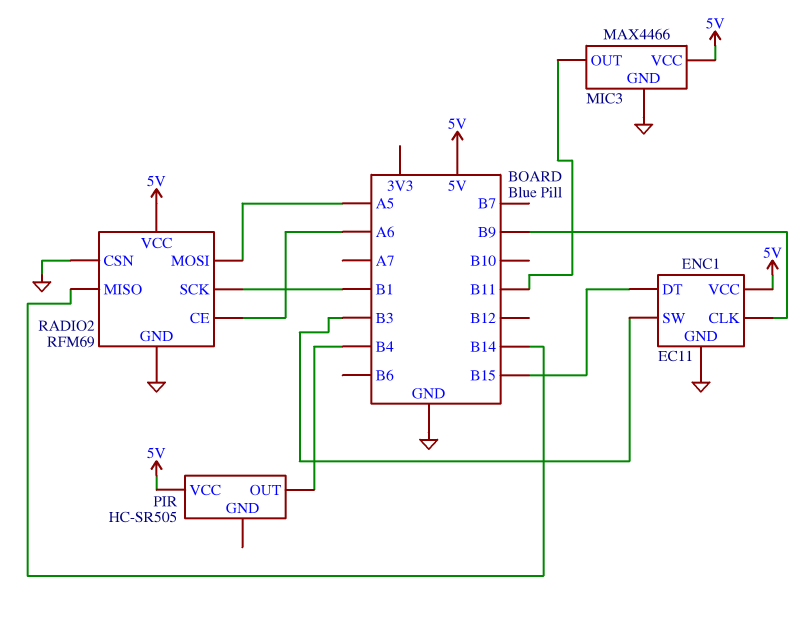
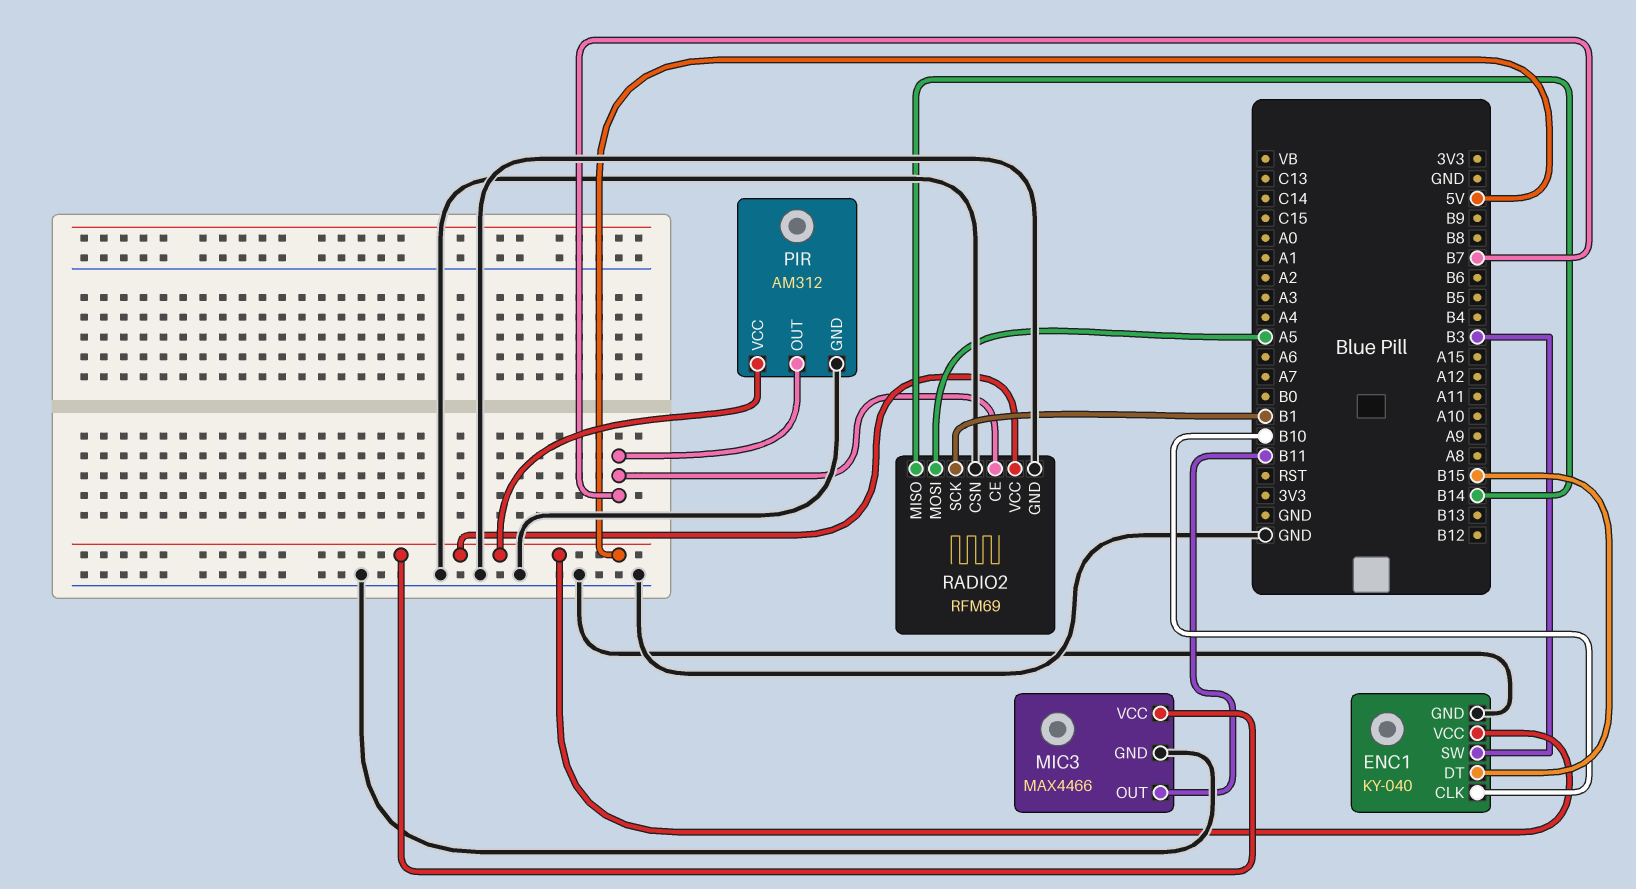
ENC1: EC11 -> KY-040
ENC1 pin CLK: B9 -> B10
PIR: HC-SR505 -> AM312
PIR pin GND: none -> GND
PIR pin OUT: B4 -> B7
RADIO2 pin CE: A6 -> B7

